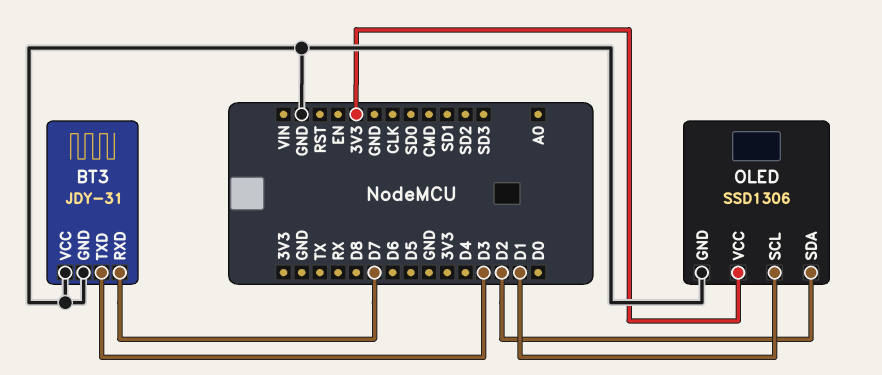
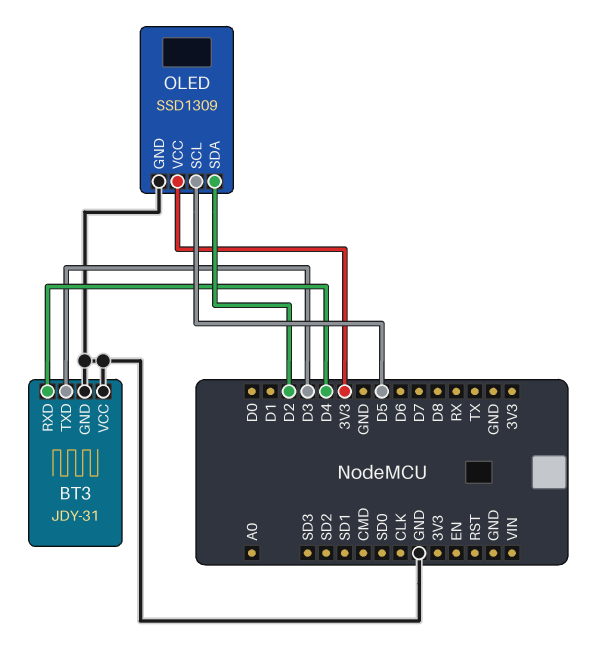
BT3 pin RXD: D7 -> D4
OLED: SSD1306 -> SSD1309
OLED pin SCL: D1 -> D5

